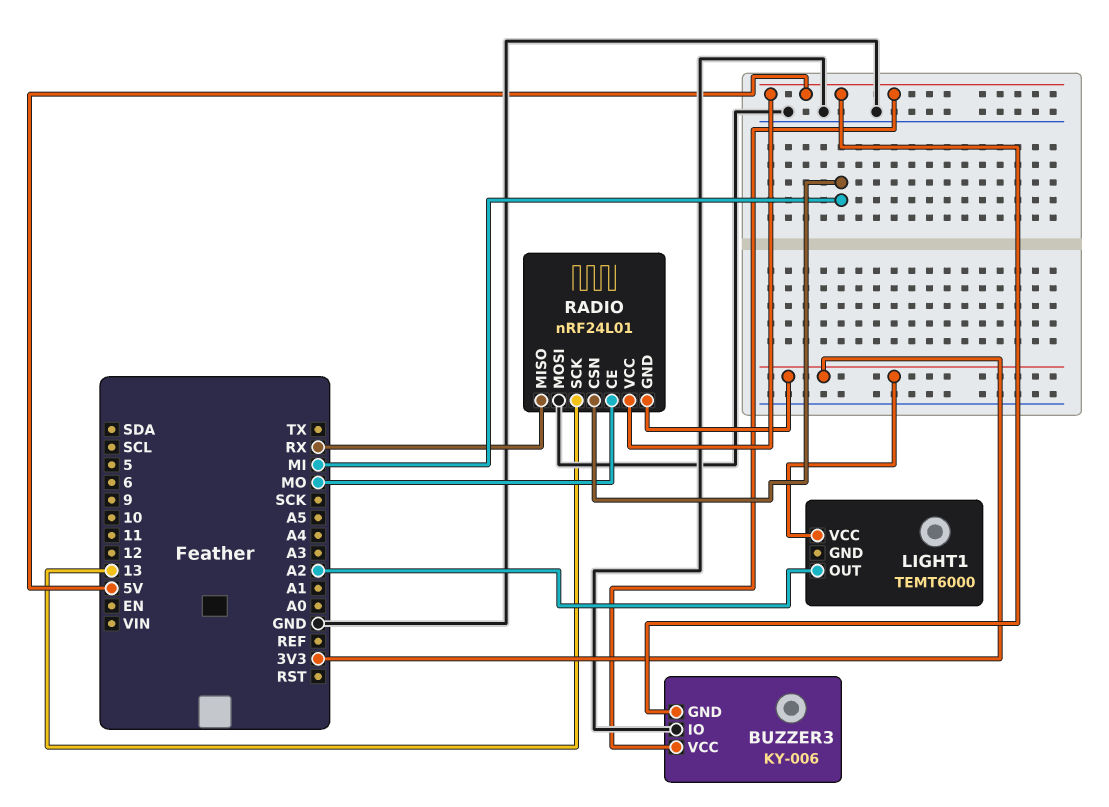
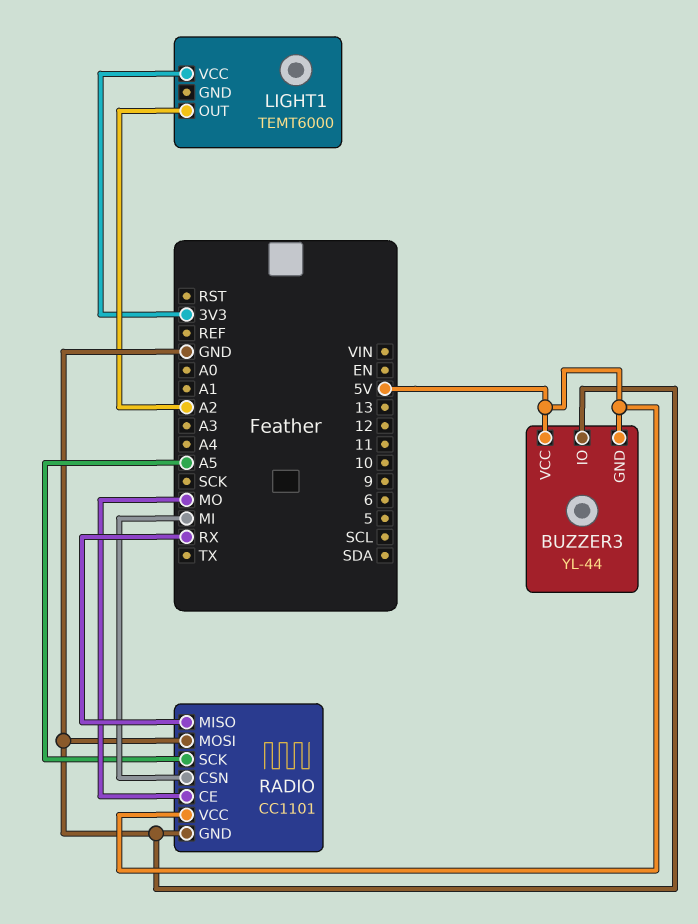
BUZZER3: KY-006 -> YL-44
RADIO: nRF24L01 -> CC1101
RADIO pin GND: 3V3 -> GND
RADIO pin SCK: 13 -> A5

